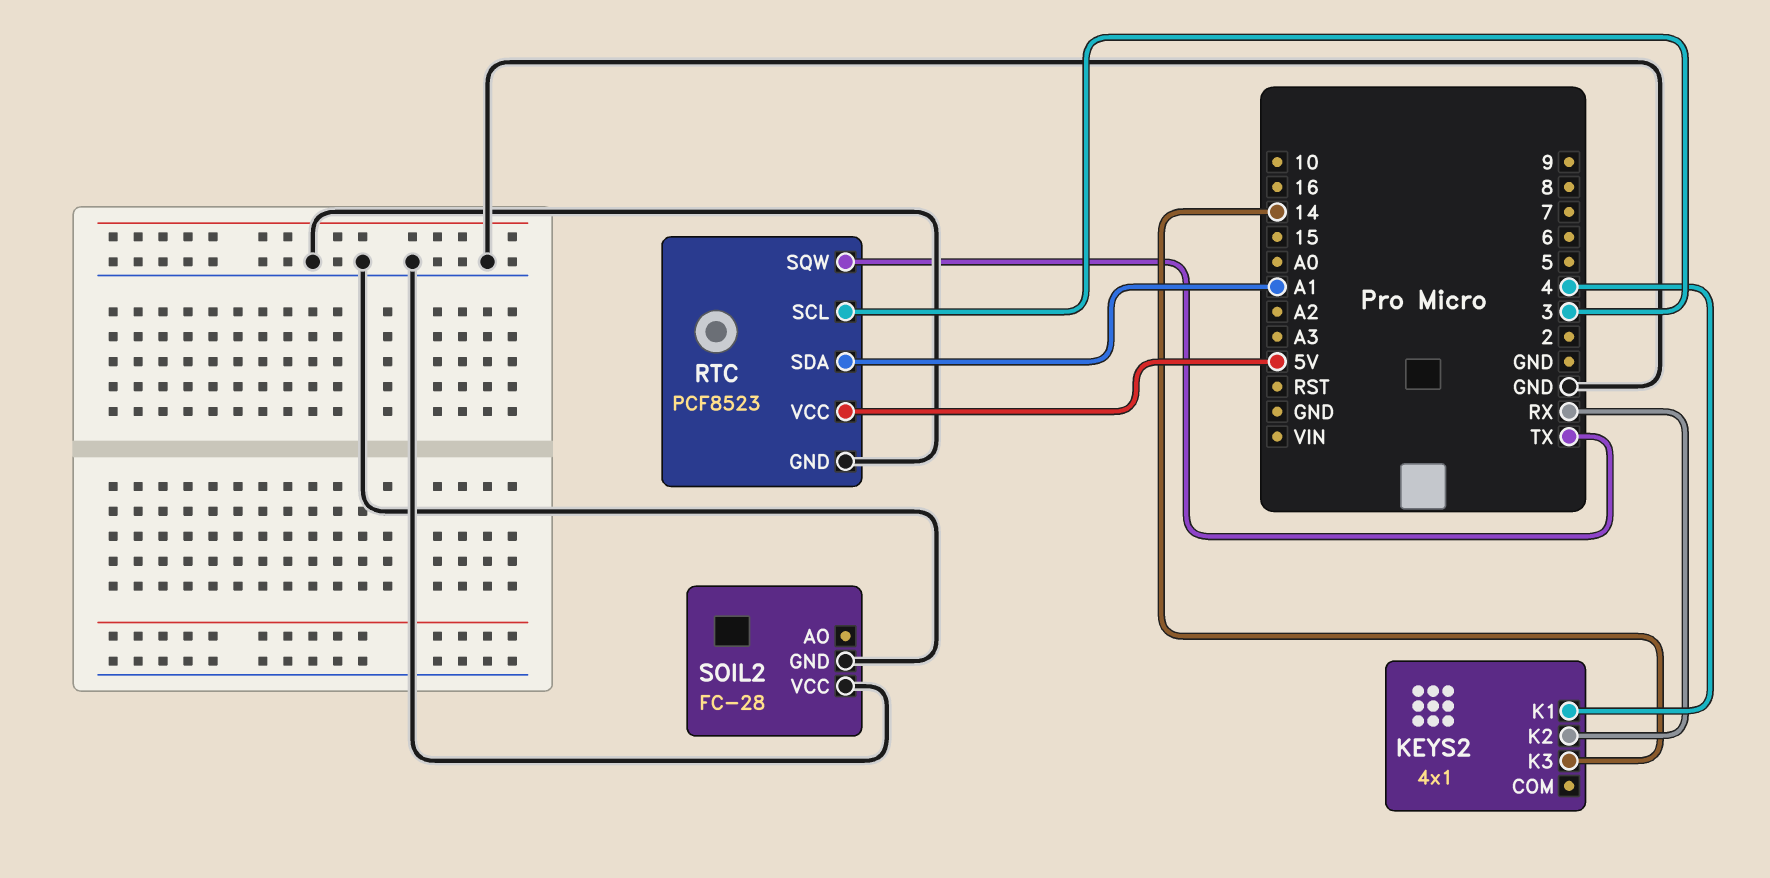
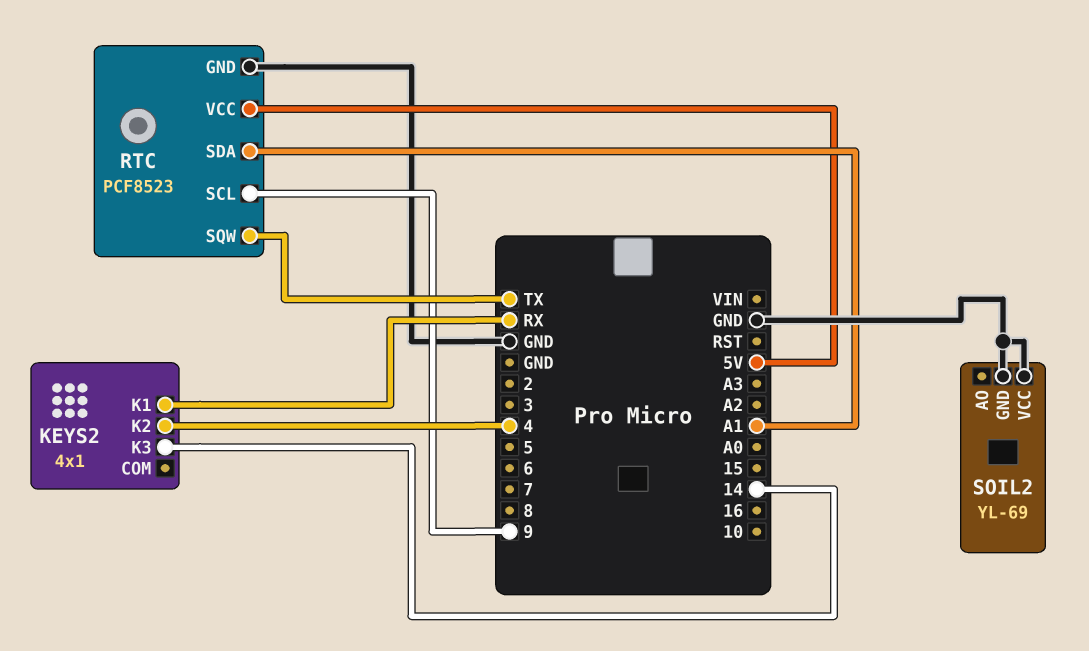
KEYS2 pin K1: 4 -> RX
KEYS2 pin K2: RX -> 4
RTC pin SCL: 3 -> 9
SOIL2: FC-28 -> YL-69

